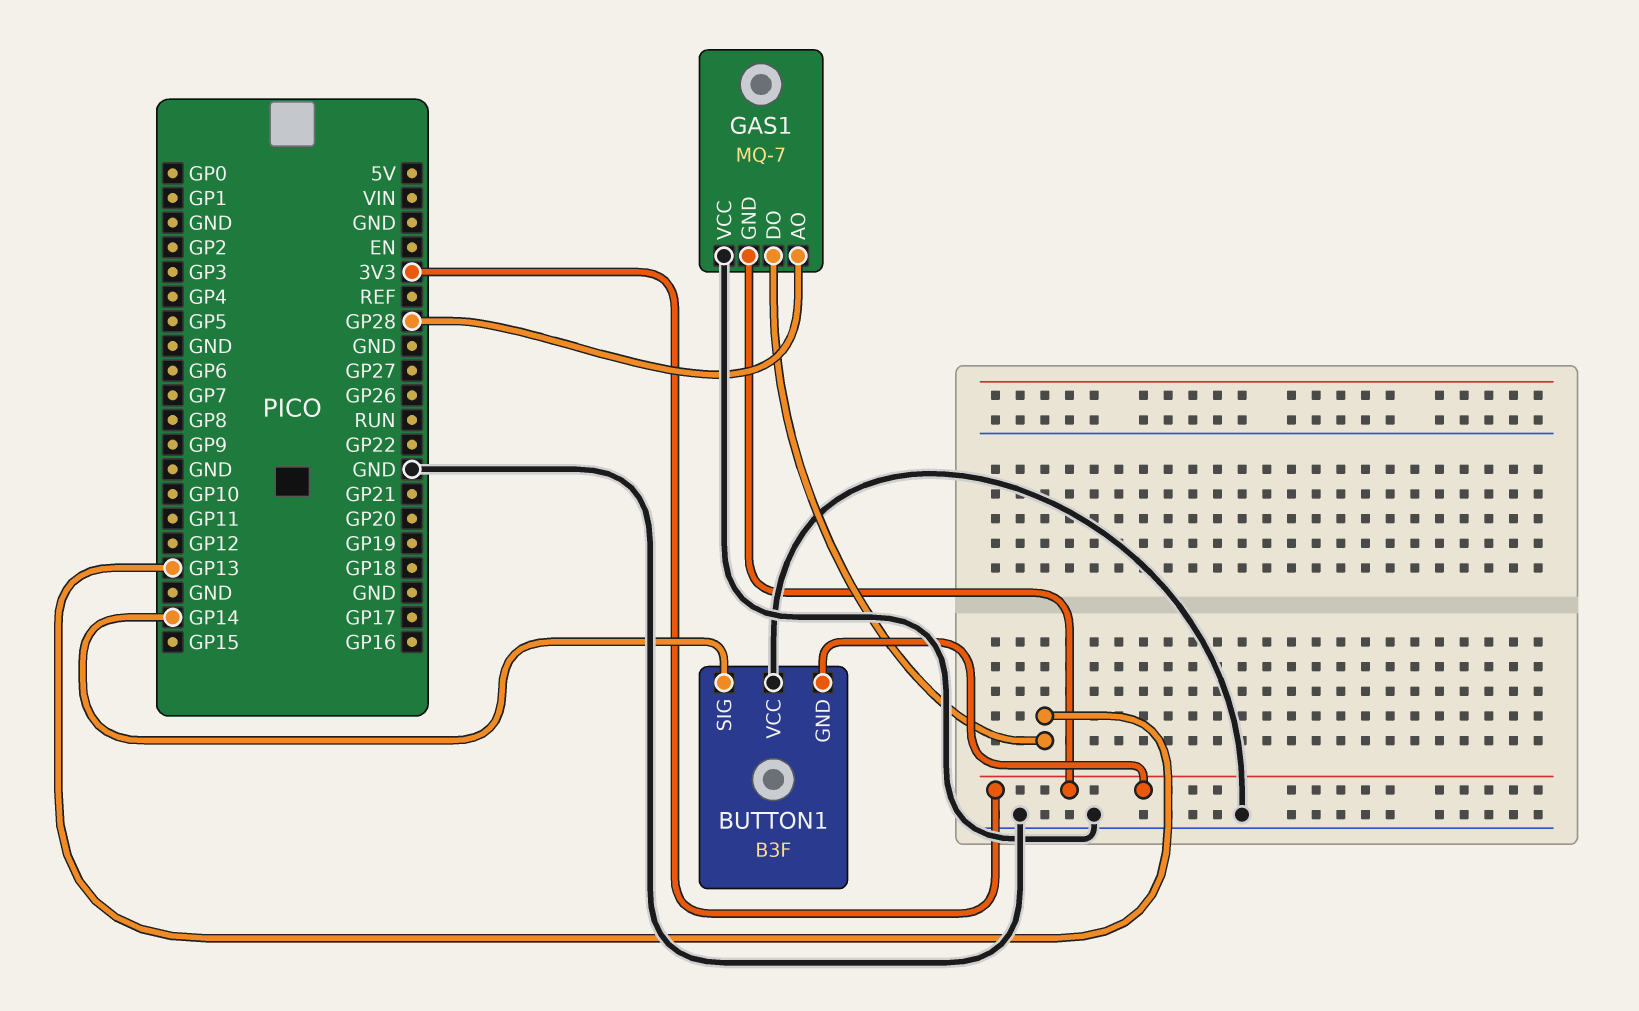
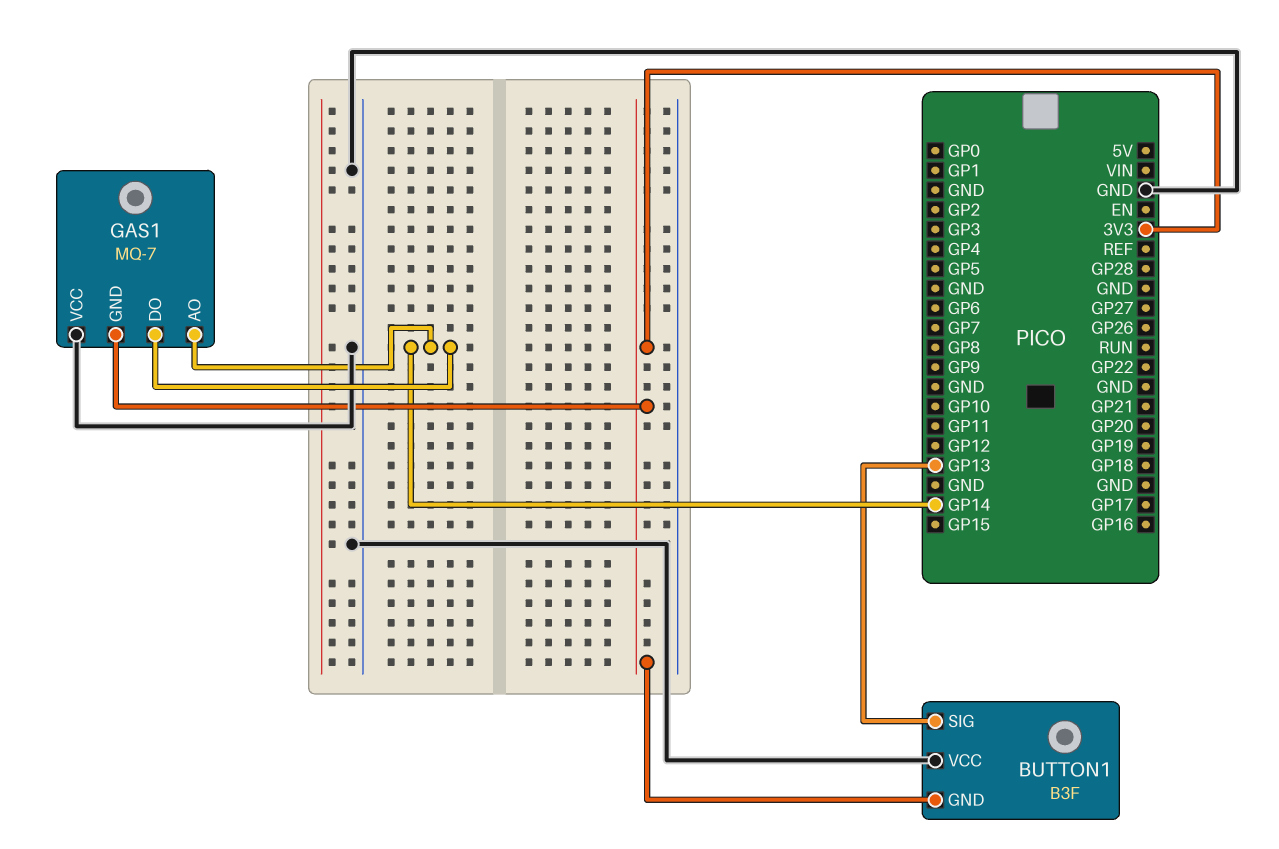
BUTTON1 pin SIG: GP14 -> GP13
GAS1 pin AO: GP28 -> GP14
GAS1 pin DO: GP13 -> GP14

